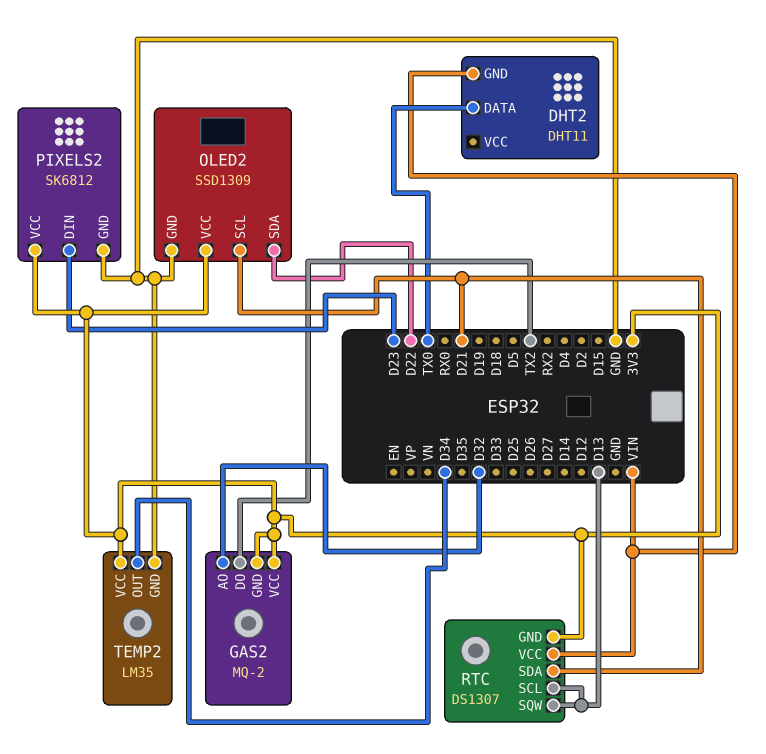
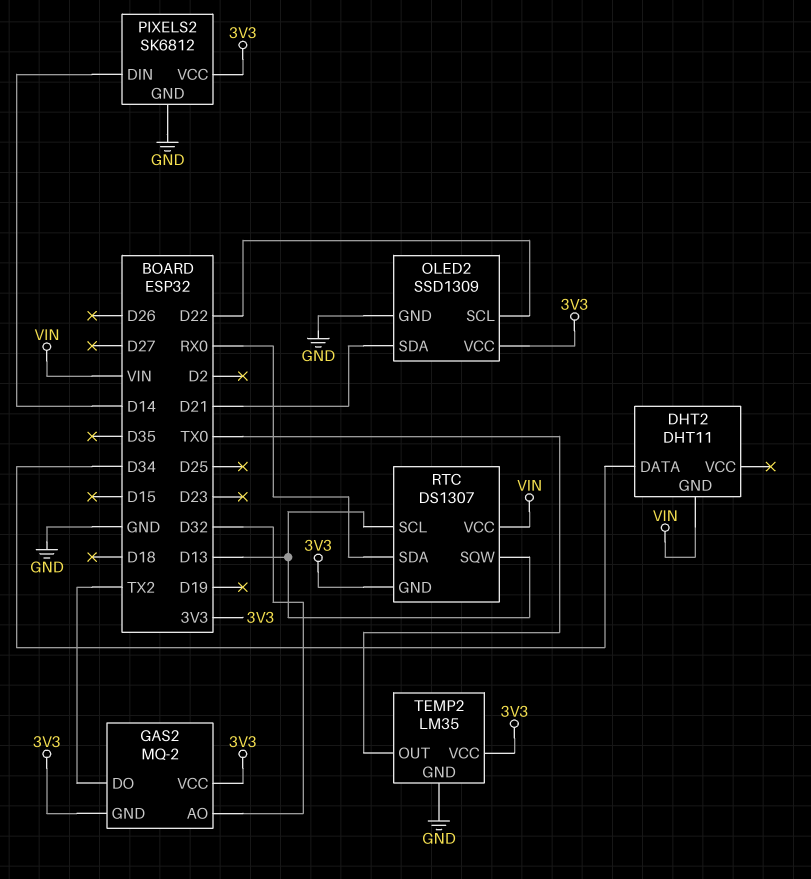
DHT2 pin DATA: TX0 -> D34
OLED2 pin SCL: D21 -> D22
OLED2 pin SDA: D22 -> D21
PIXELS2 pin DIN: D23 -> D14
RTC pin SDA: D21 -> RX0
TEMP2 pin OUT: D34 -> TX0

